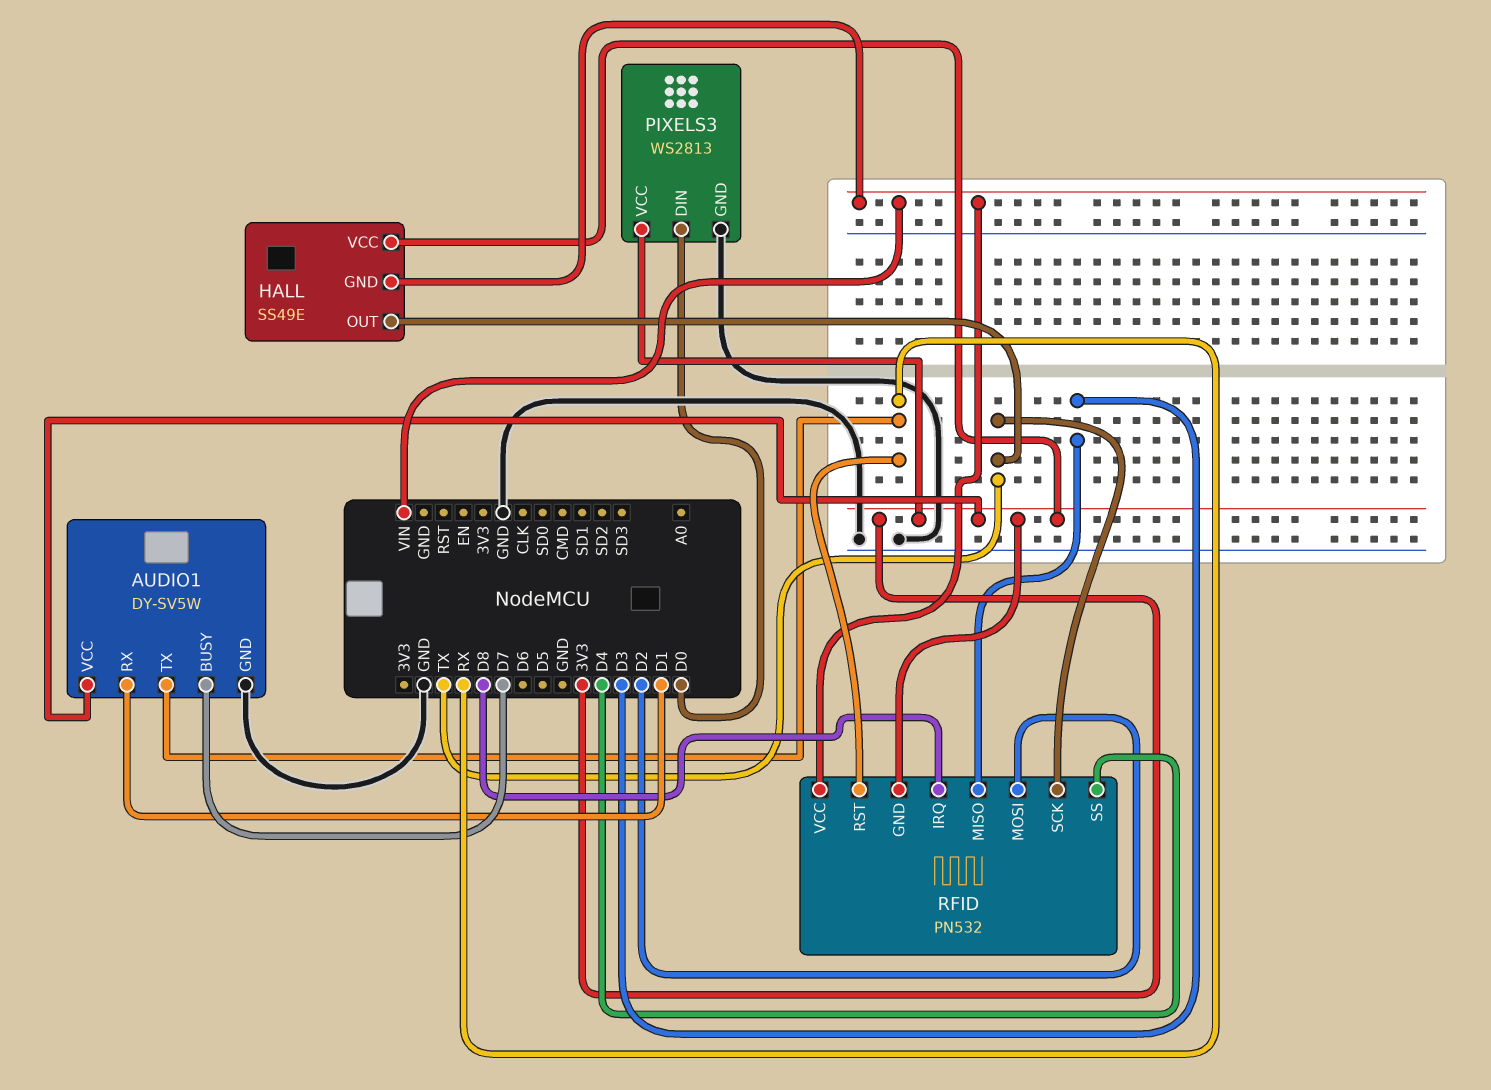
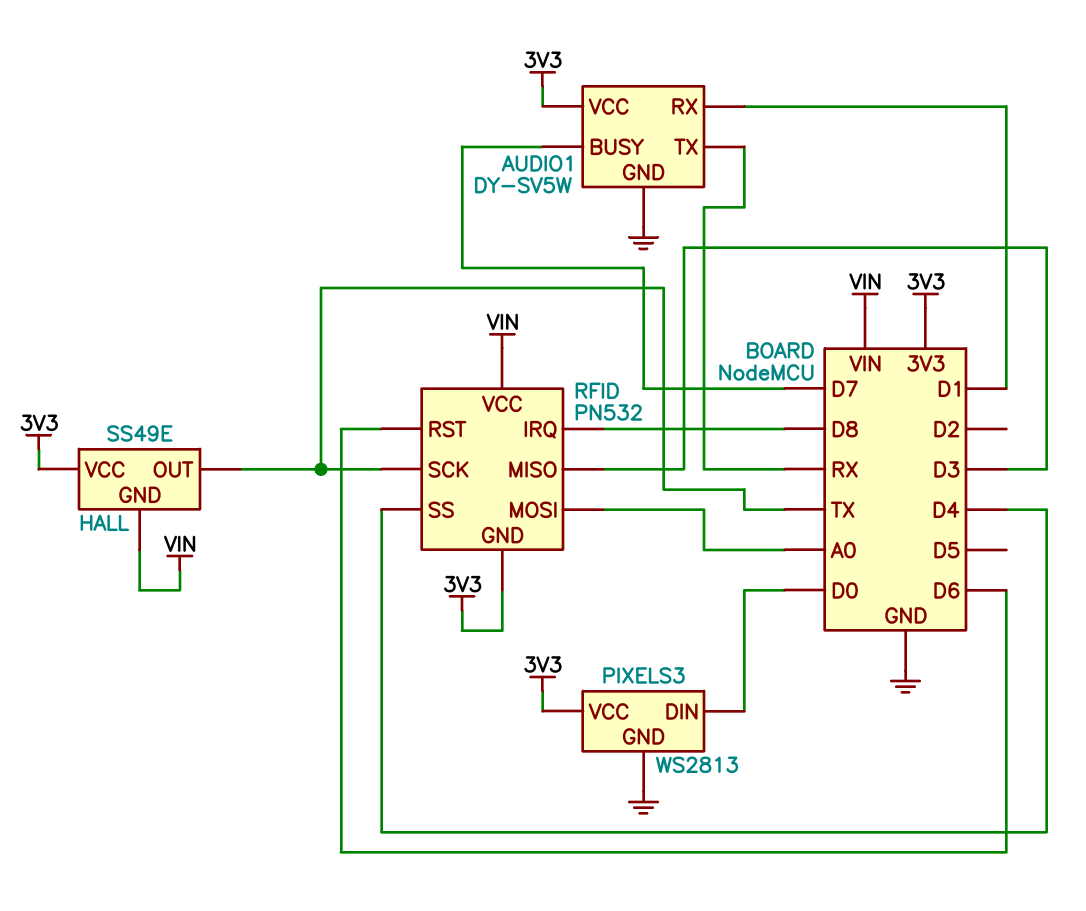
RFID pin MOSI: D2 -> A0
RFID pin RST: RX -> D6

